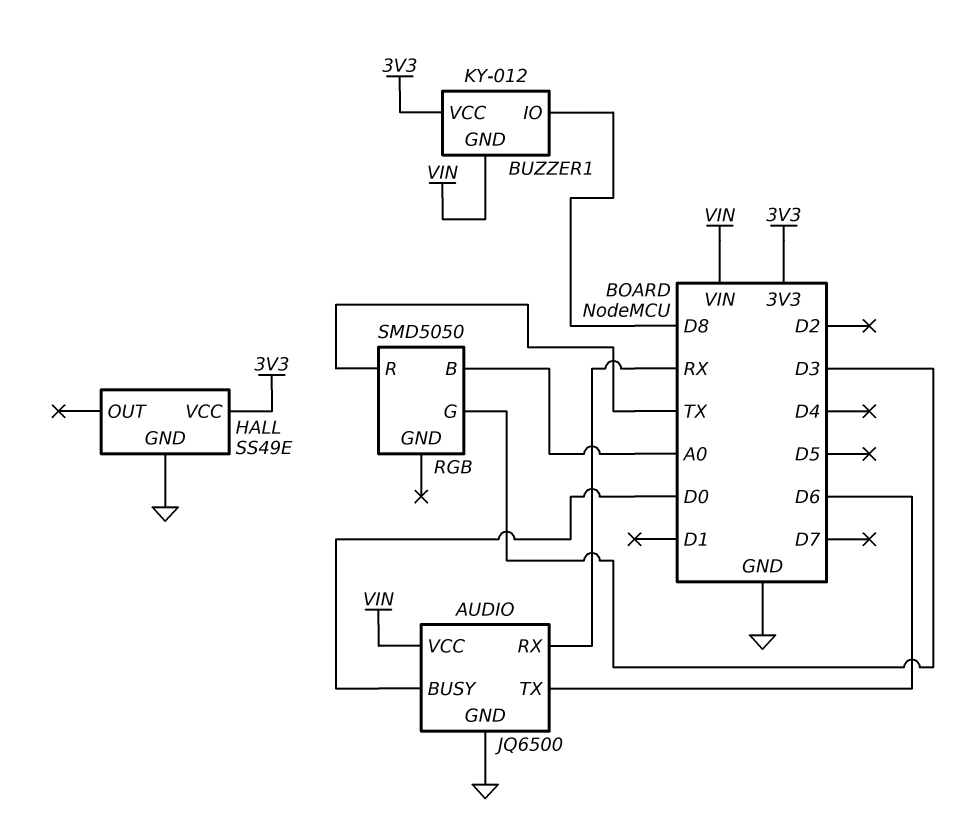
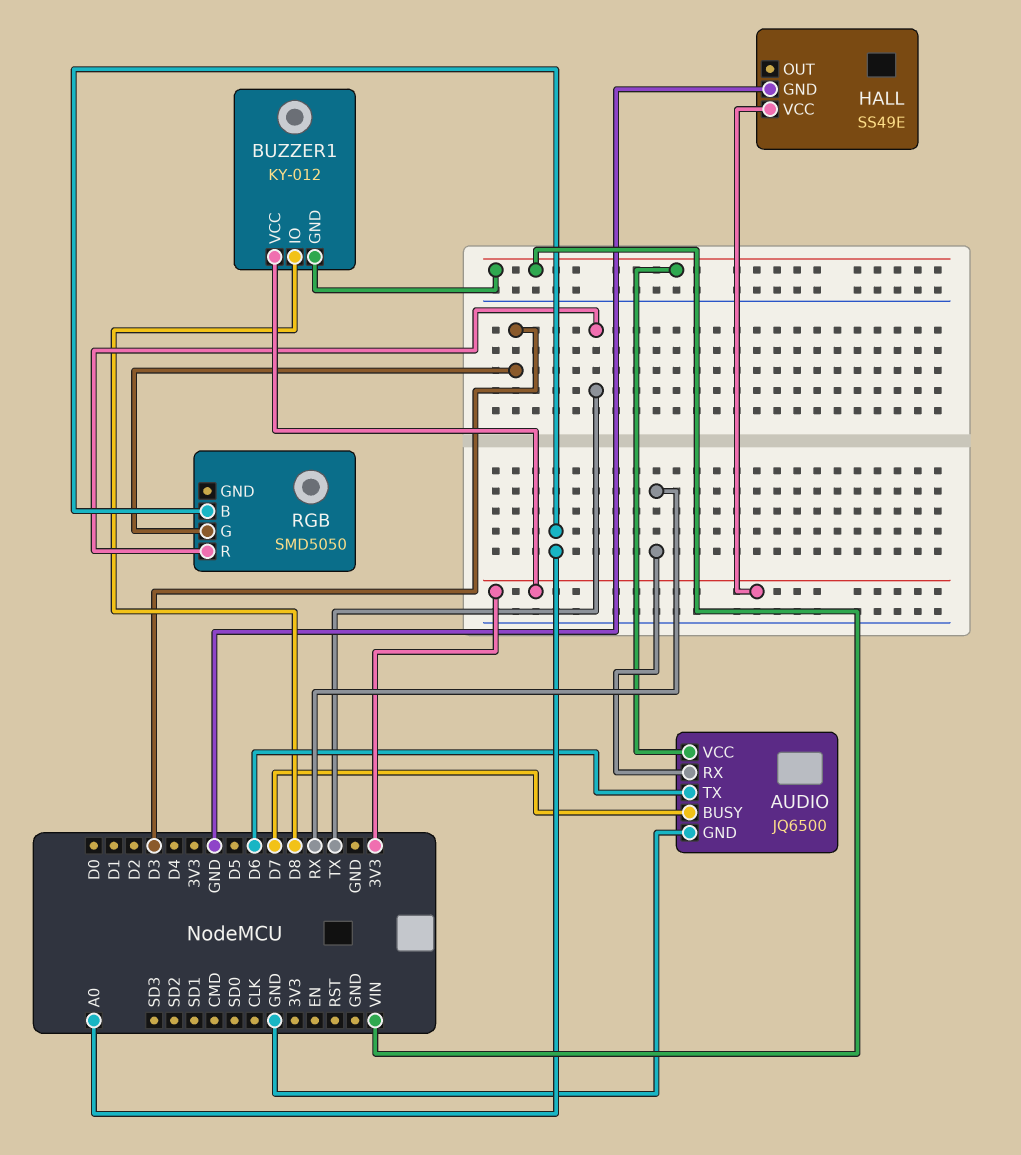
AUDIO pin BUSY: D0 -> D7

